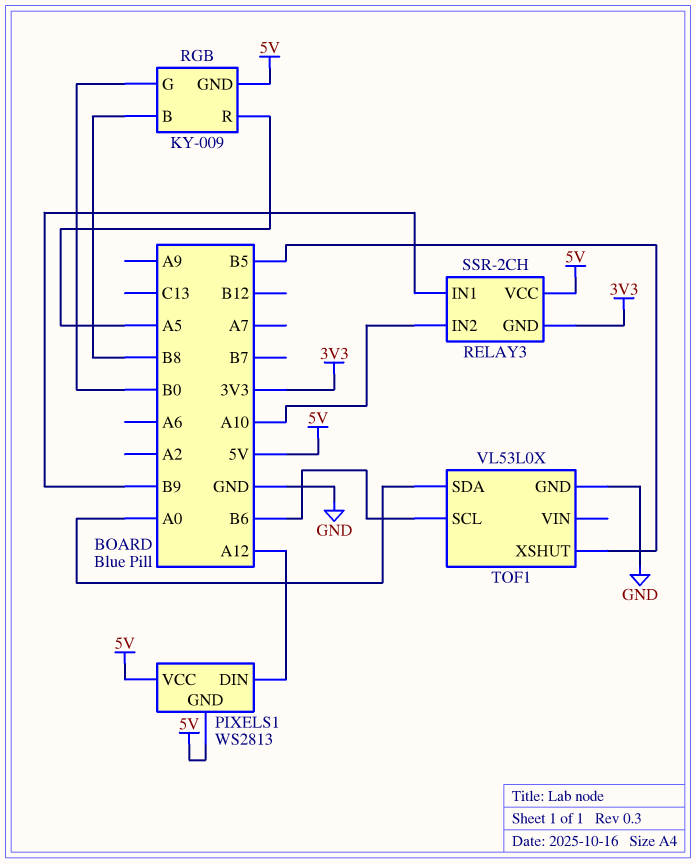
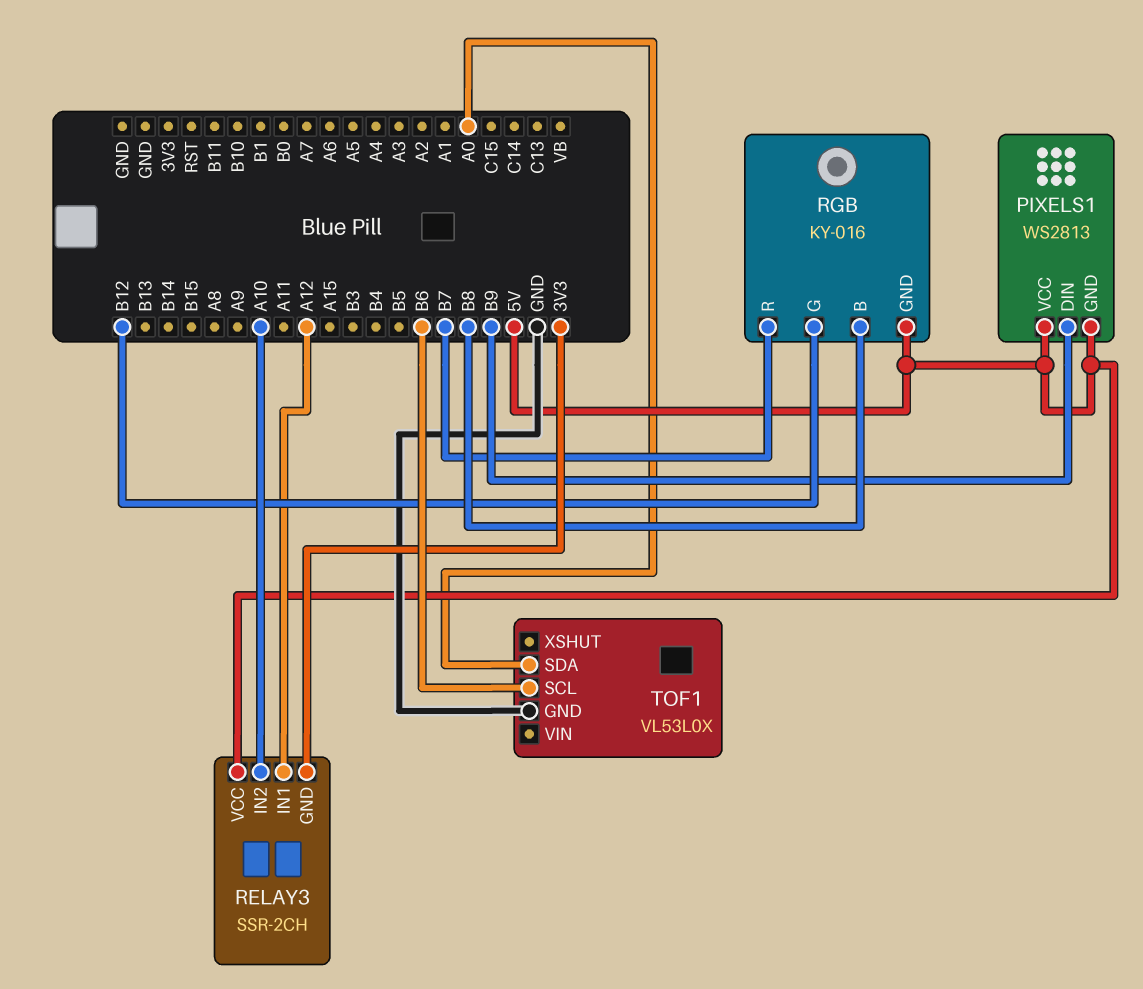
PIXELS1 pin DIN: A12 -> B9
RELAY3 pin IN1: B9 -> A12
RGB: KY-009 -> KY-016
RGB pin G: B0 -> B12
RGB pin R: A5 -> B7
TOF1 pin XSHUT: B5 -> none

